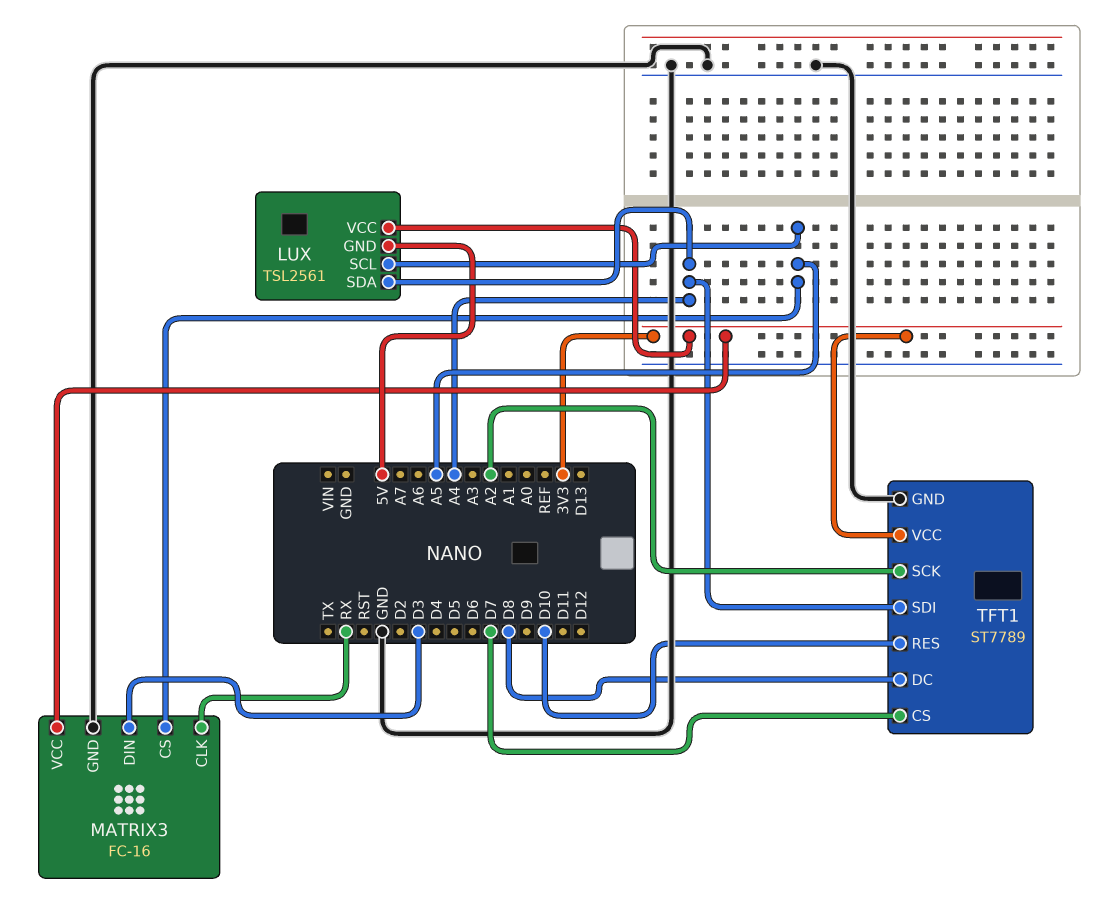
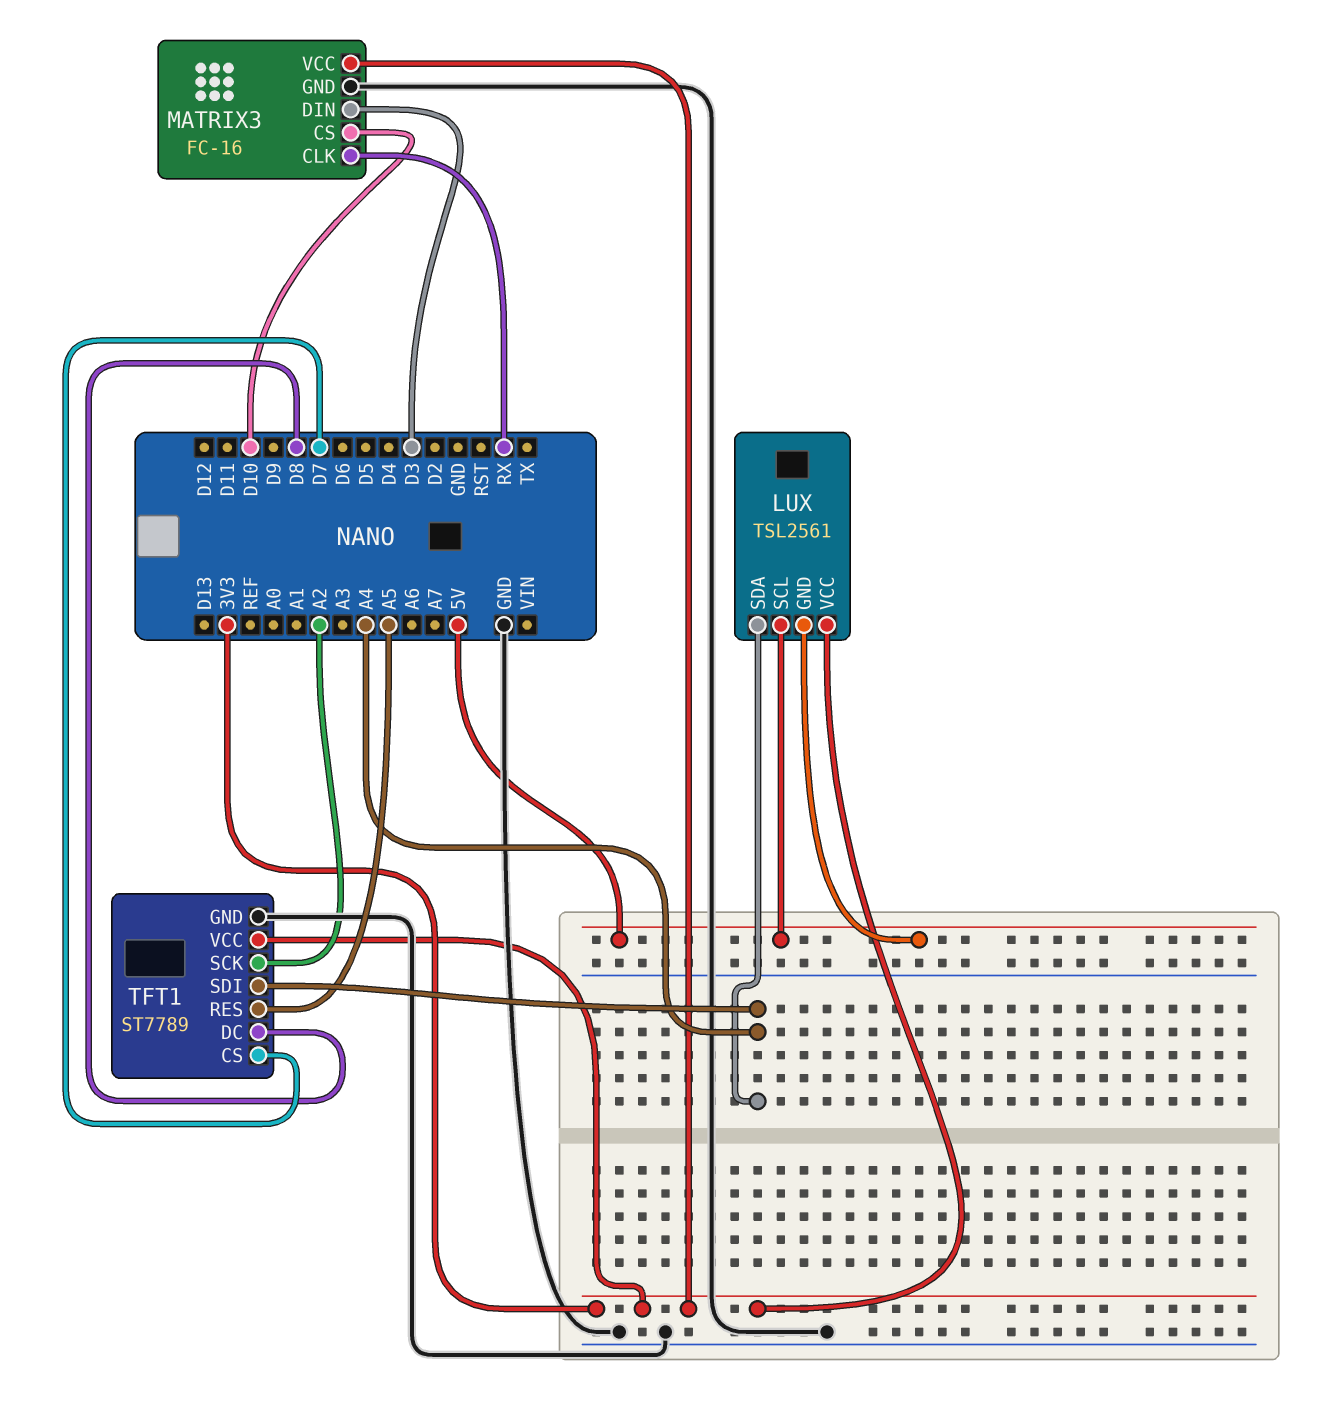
LUX pin SCL: A5 -> 5V
MATRIX3 pin CS: A5 -> D10
TFT1 pin RES: D10 -> A5

